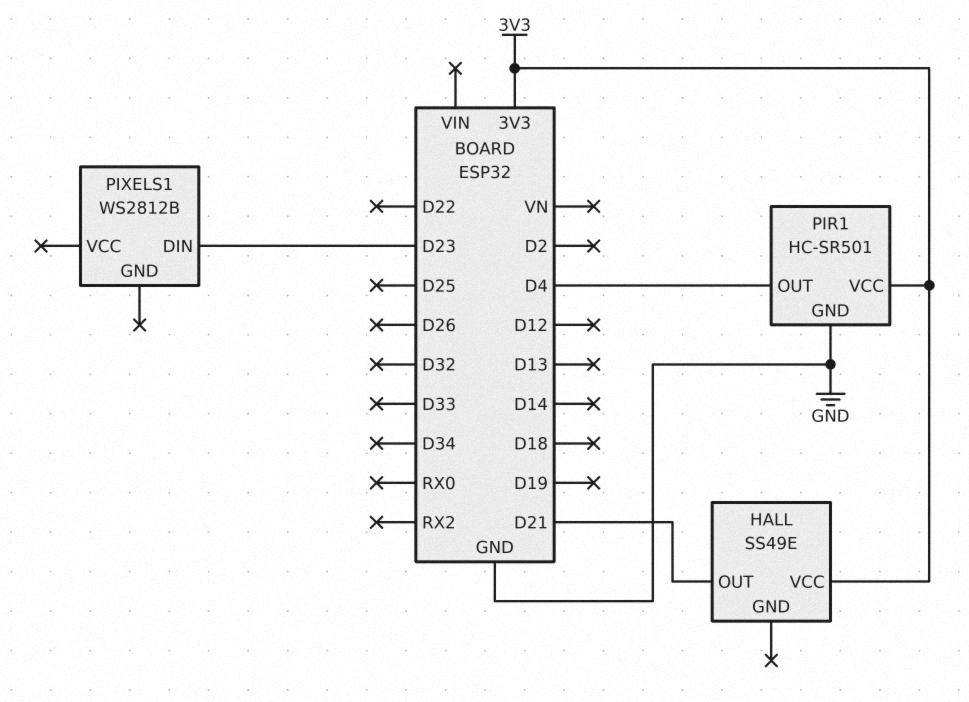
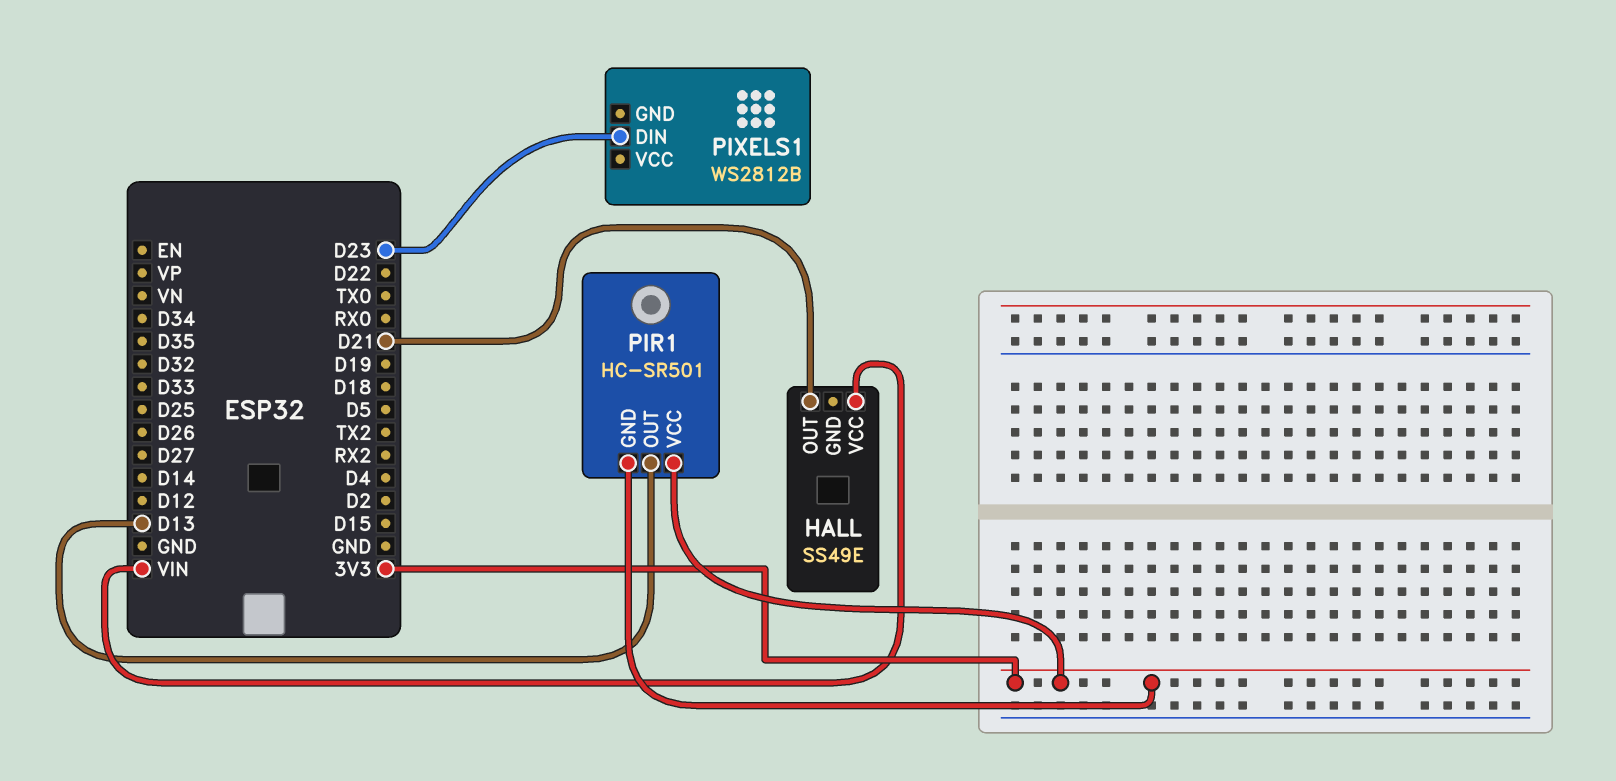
HALL pin VCC: 3V3 -> VIN
PIR1 pin GND: GND -> 3V3
PIR1 pin OUT: D4 -> D13

